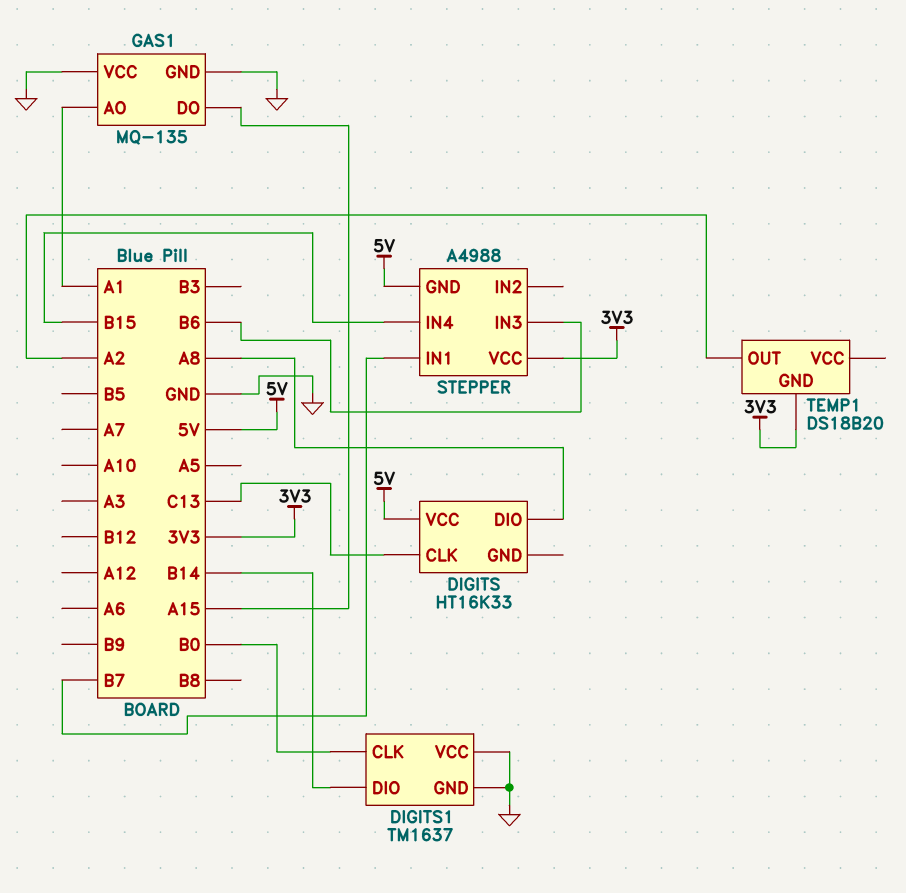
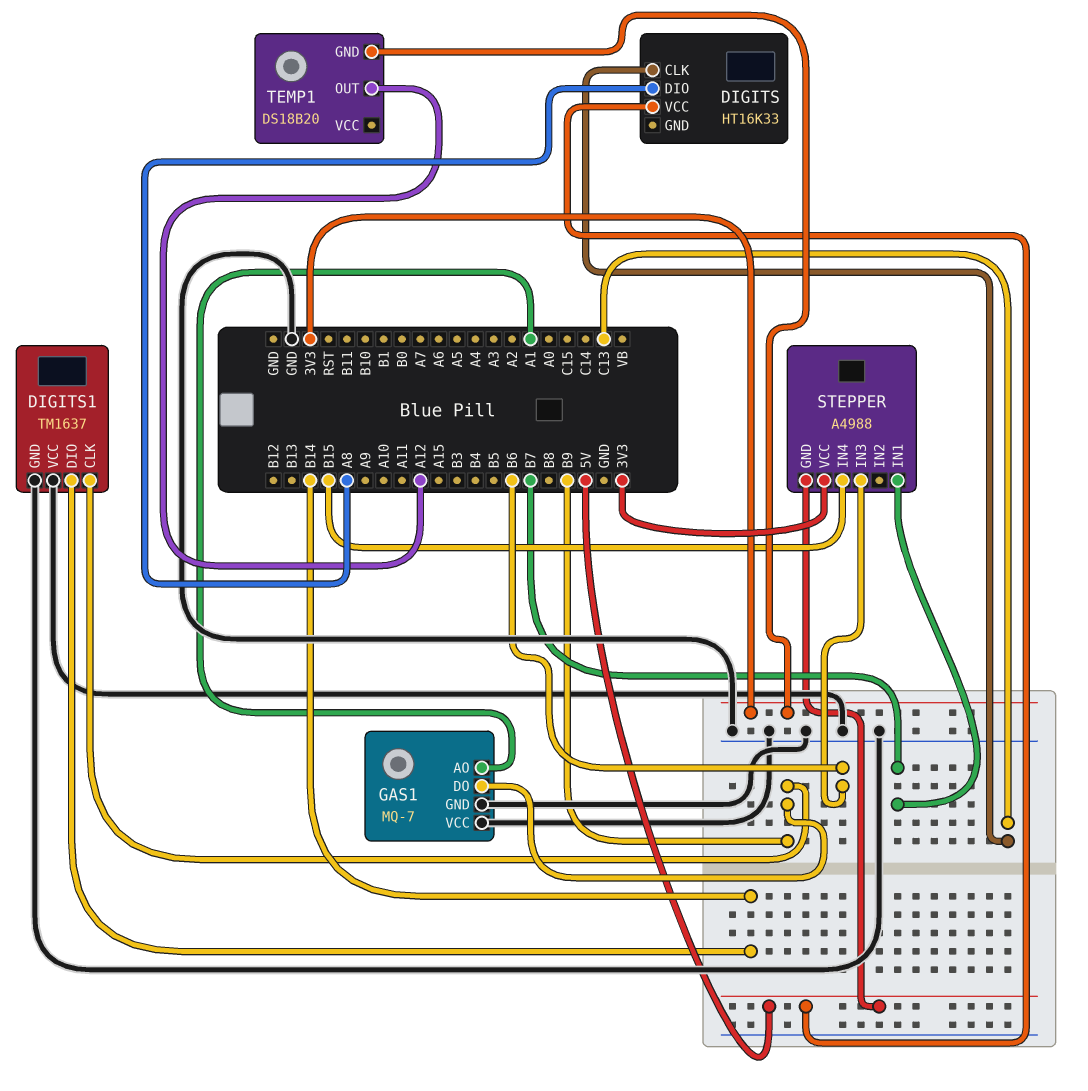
DIGITS1 pin CLK: B0 -> B9
GAS1: MQ-135 -> MQ-7
GAS1 pin DO: A15 -> B9
TEMP1 pin OUT: A2 -> A12

